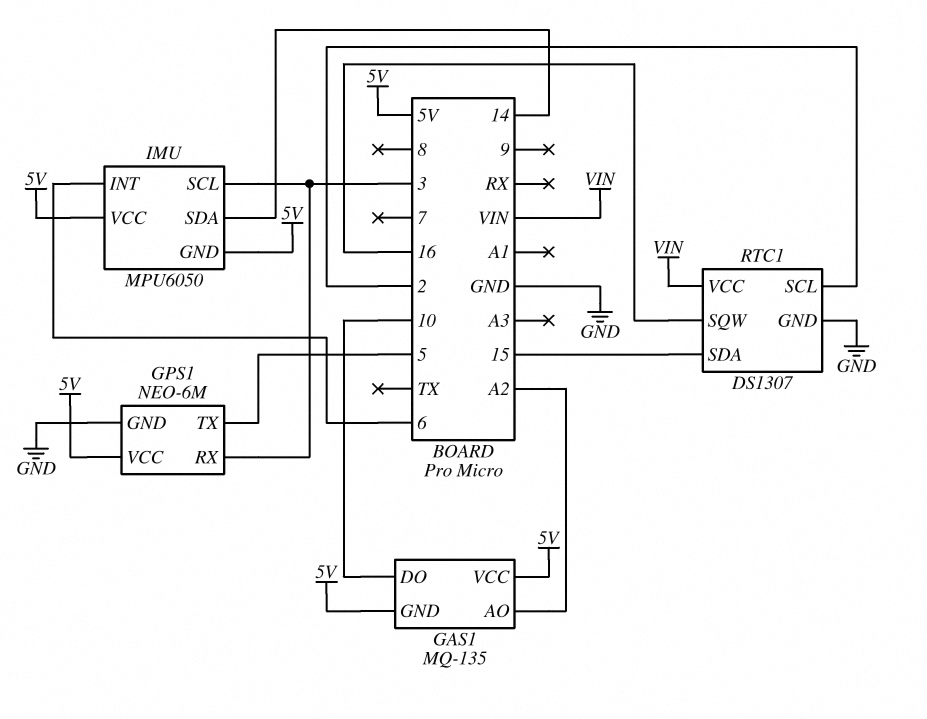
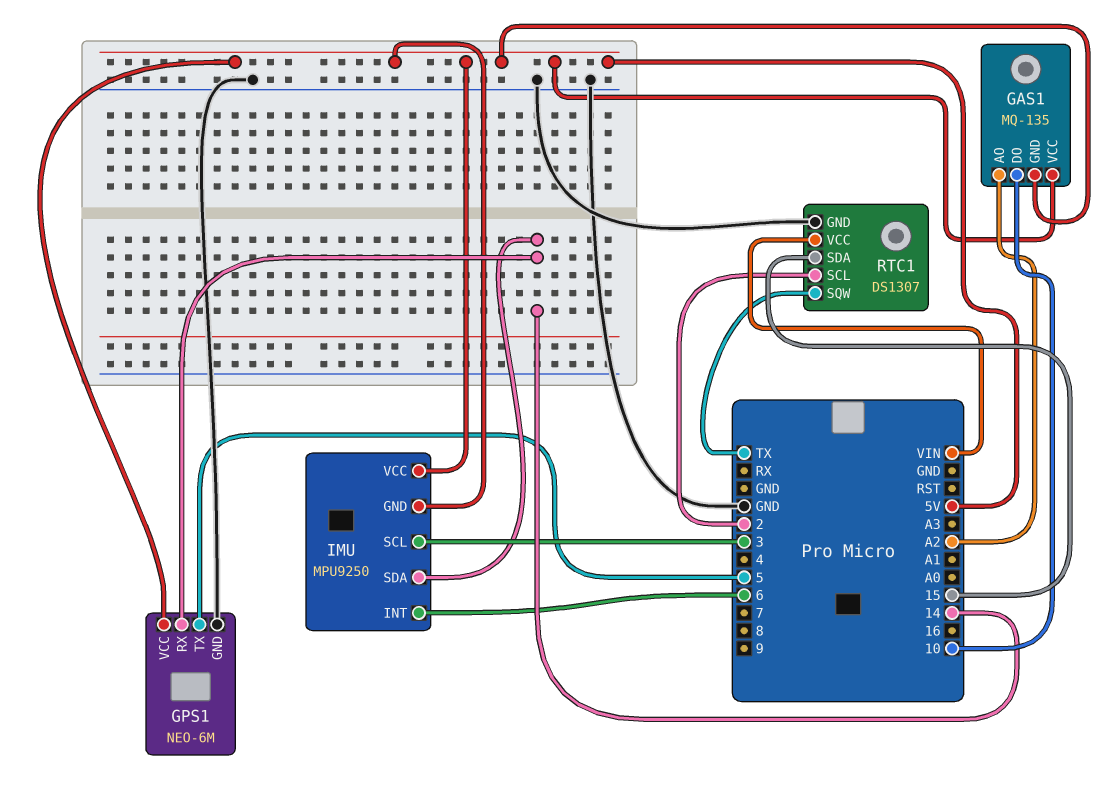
GPS1 pin RX: 3 -> 14
IMU: MPU6050 -> MPU9250
RTC1 pin SQW: 16 -> TX

